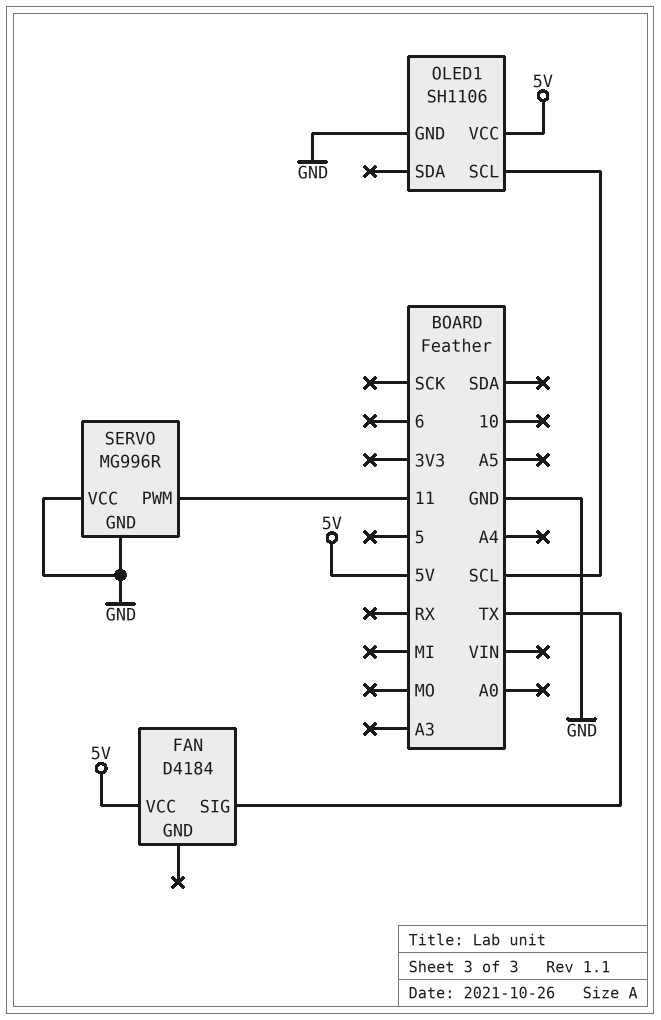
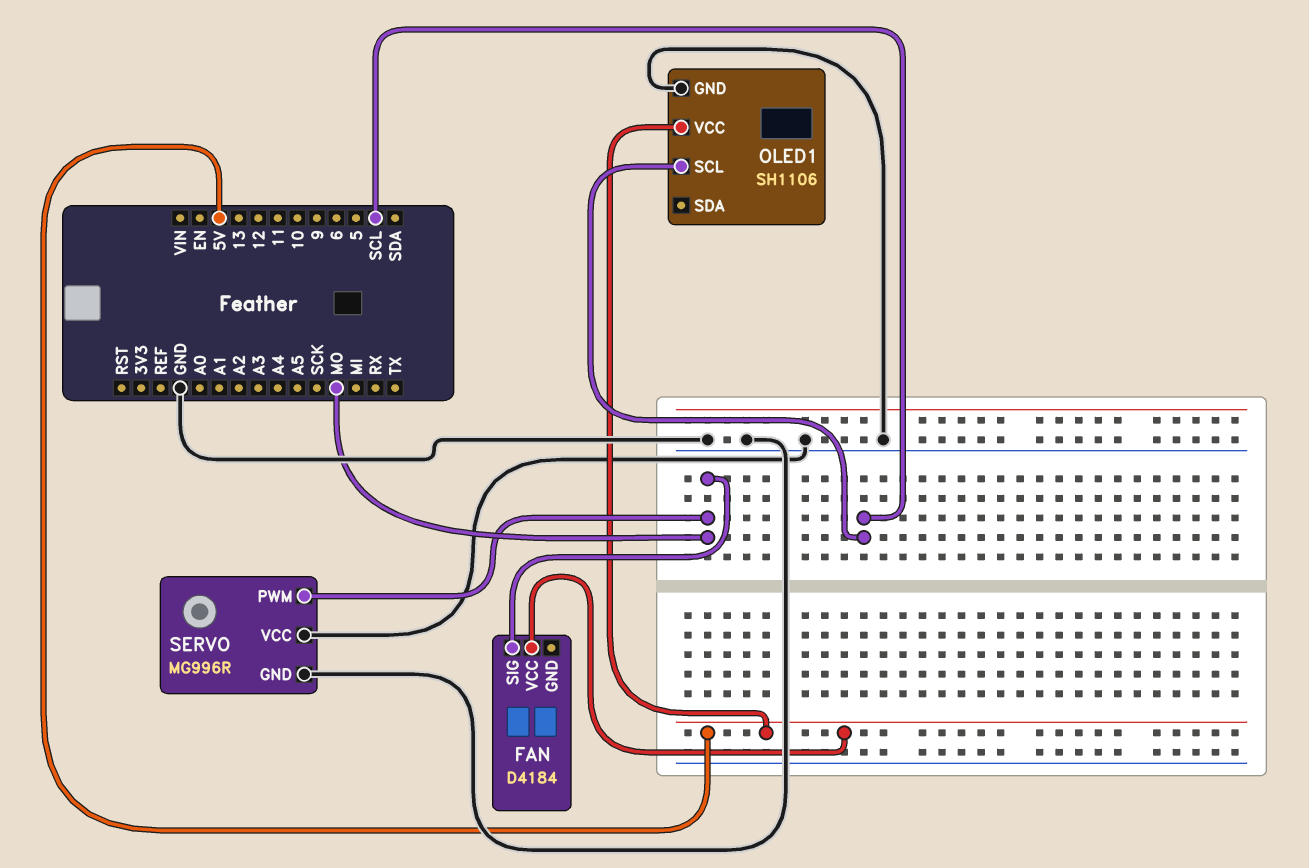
FAN pin SIG: TX -> MO
SERVO pin PWM: 11 -> MO

